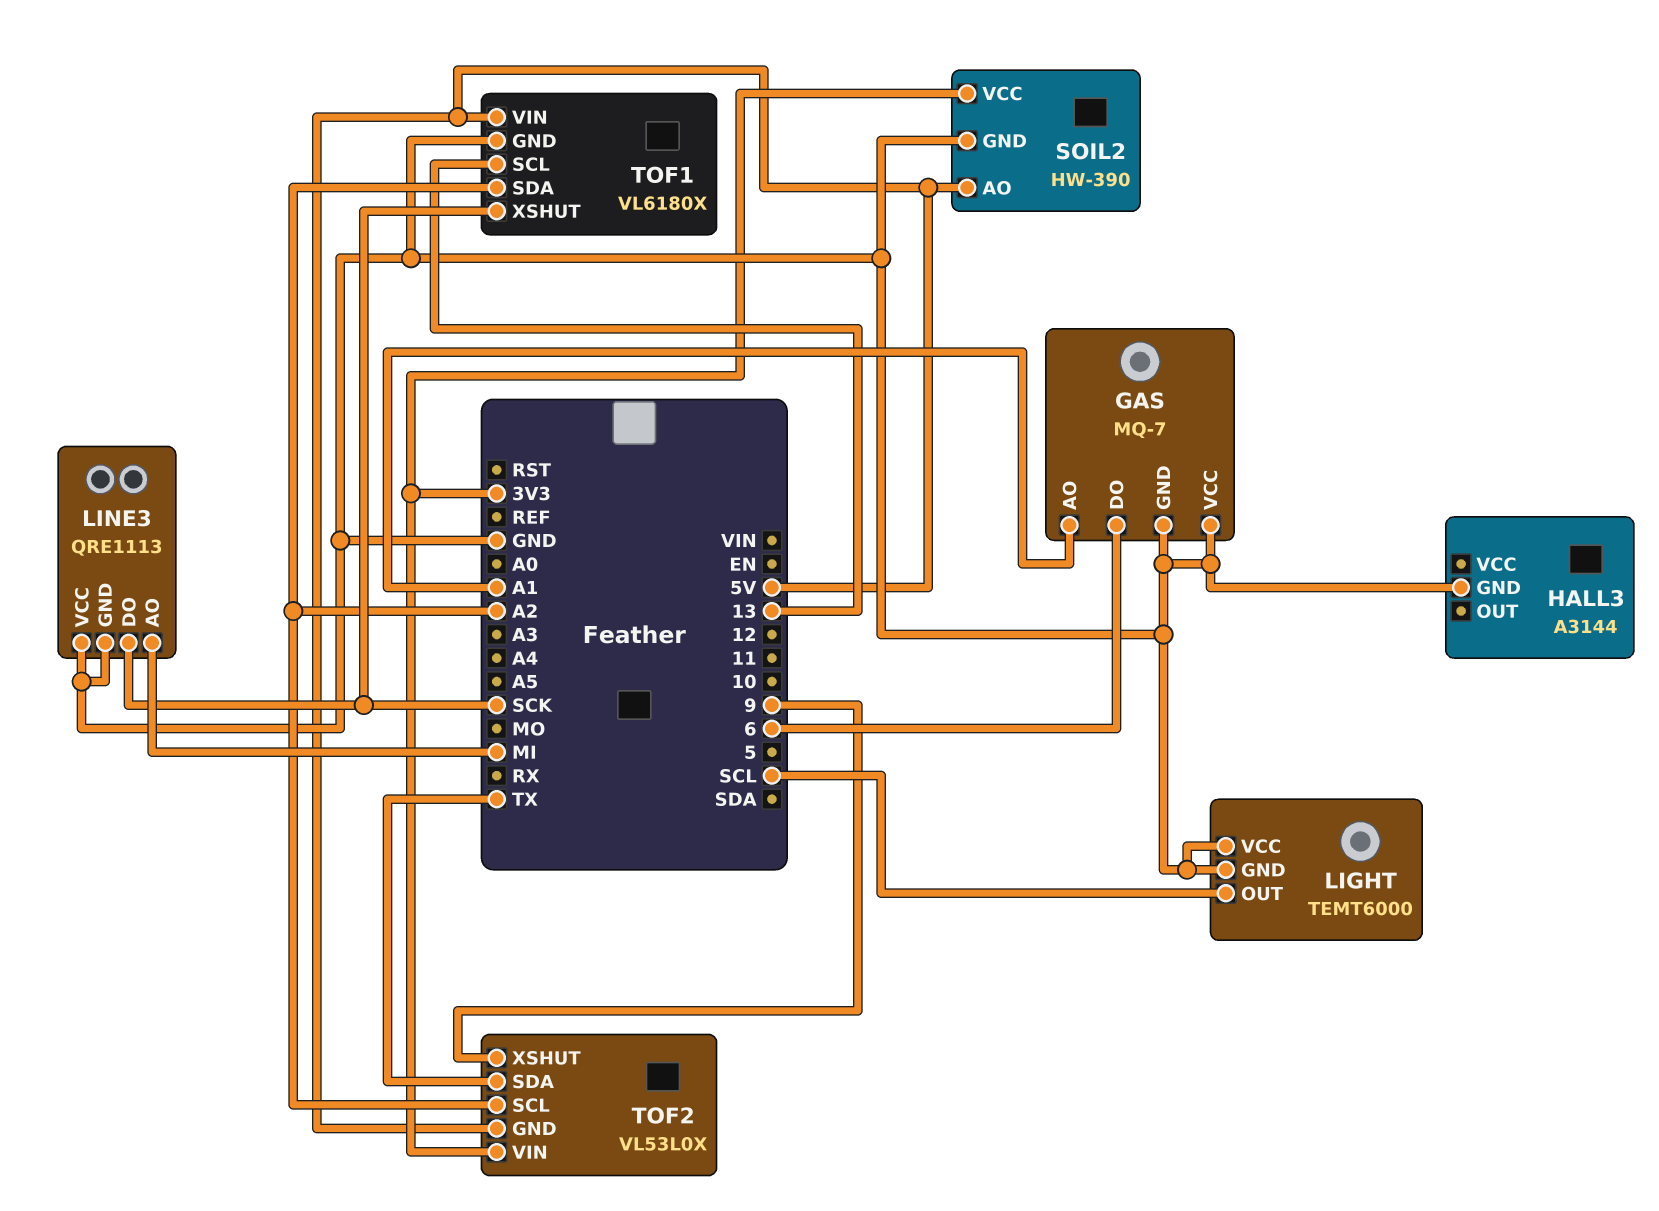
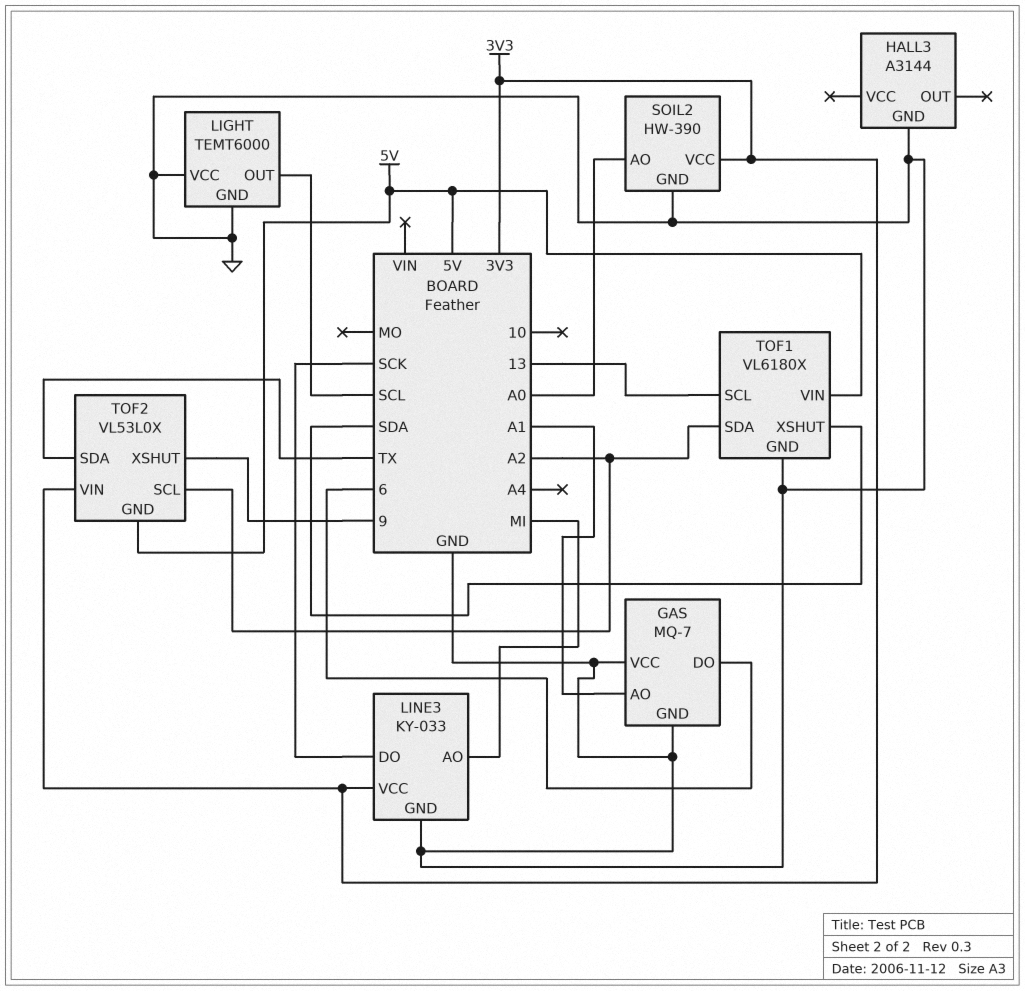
LINE3: QRE1113 -> KY-033
LINE3 pin VCC: GND -> 3V3
SOIL2 pin AO: 5V -> A0
TOF1 pin XSHUT: SCK -> SDA

